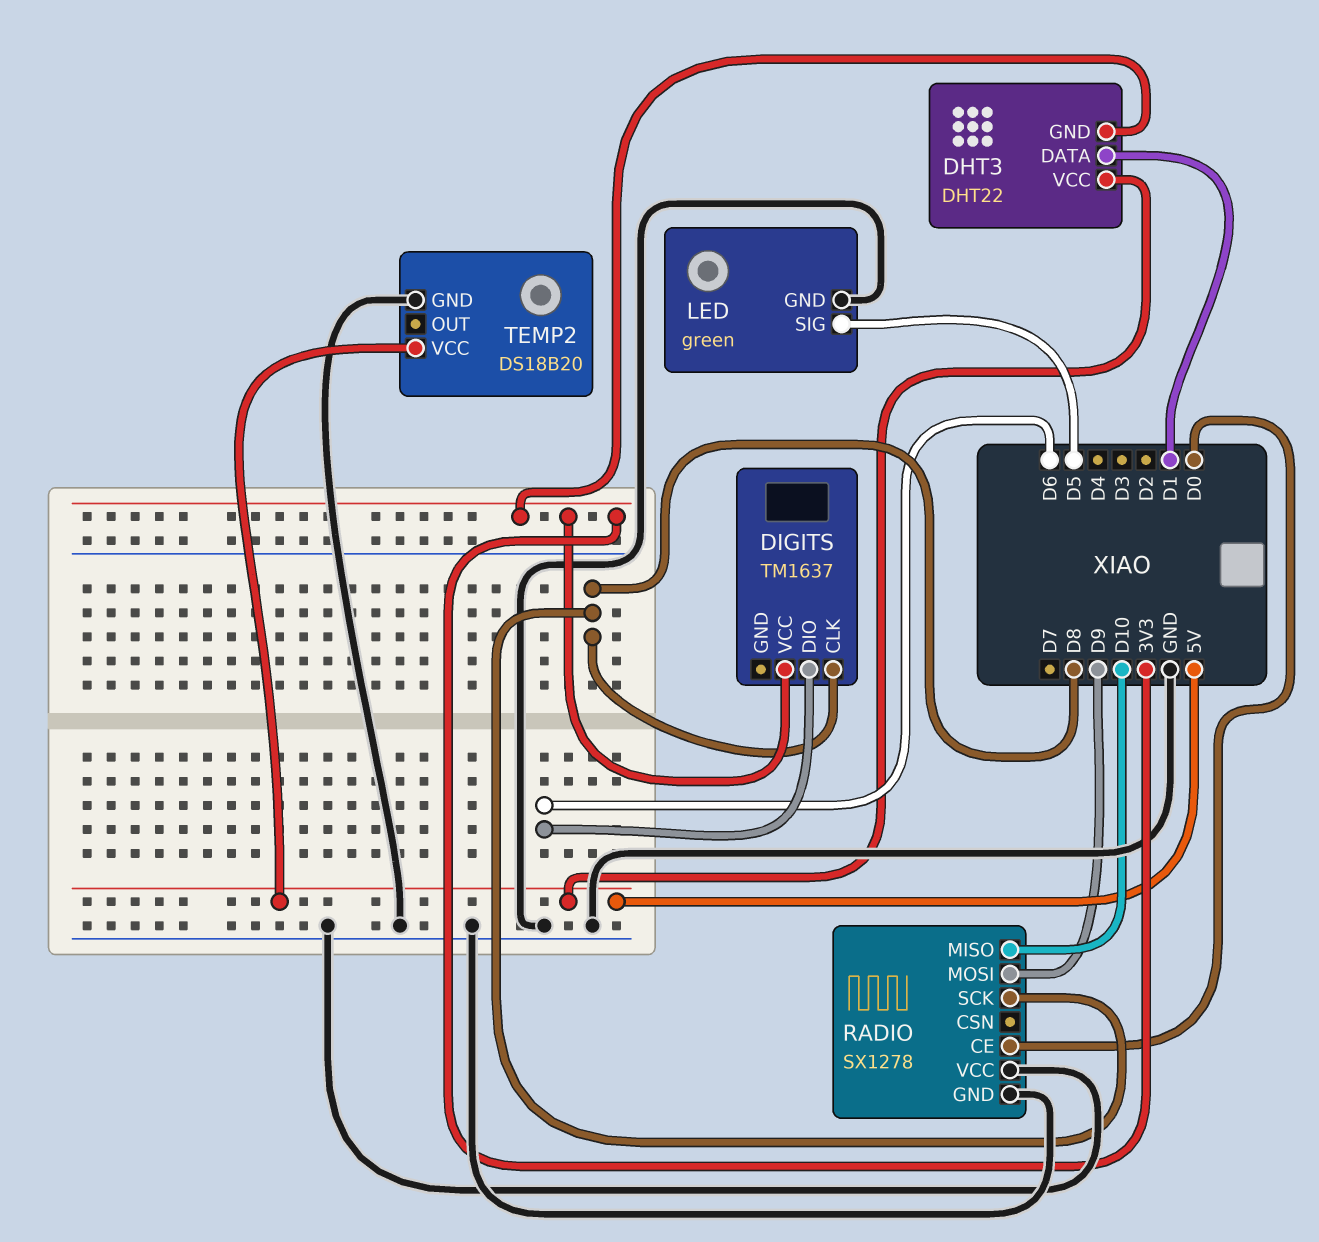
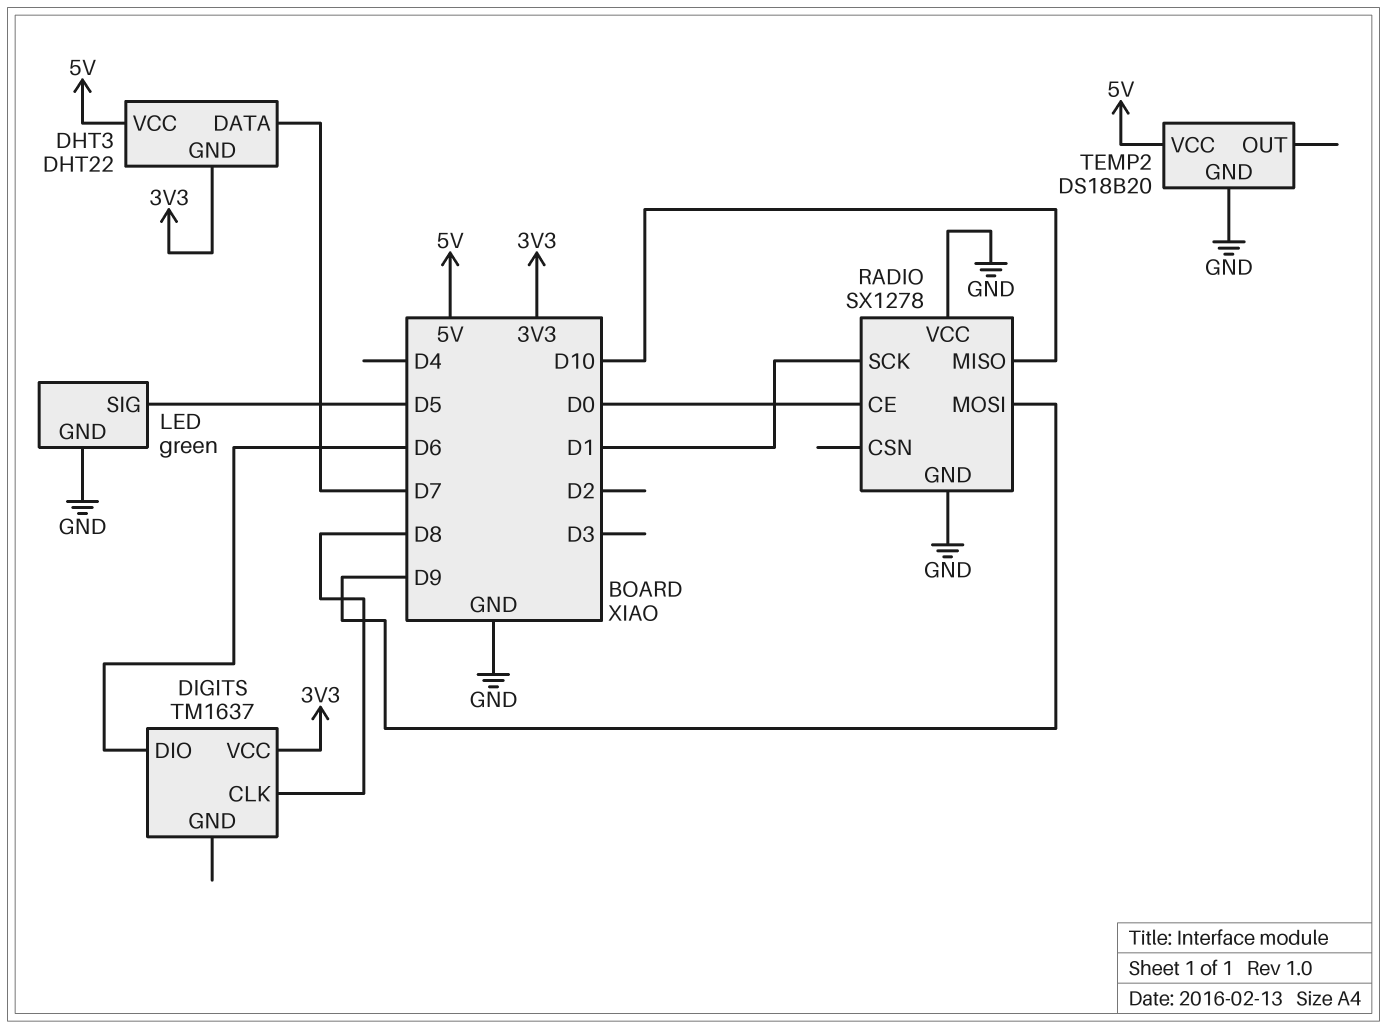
DHT3 pin DATA: D1 -> D7
RADIO pin SCK: D8 -> D1

